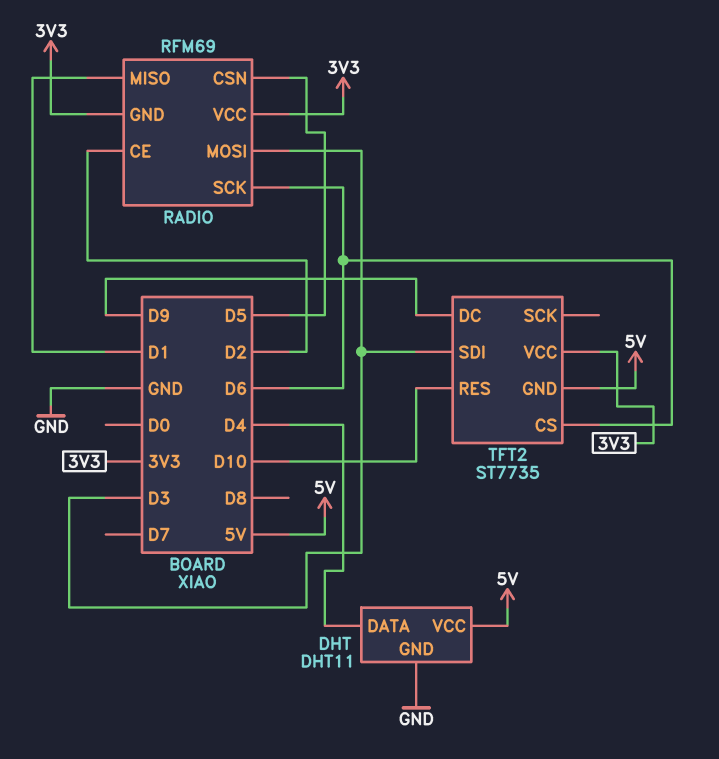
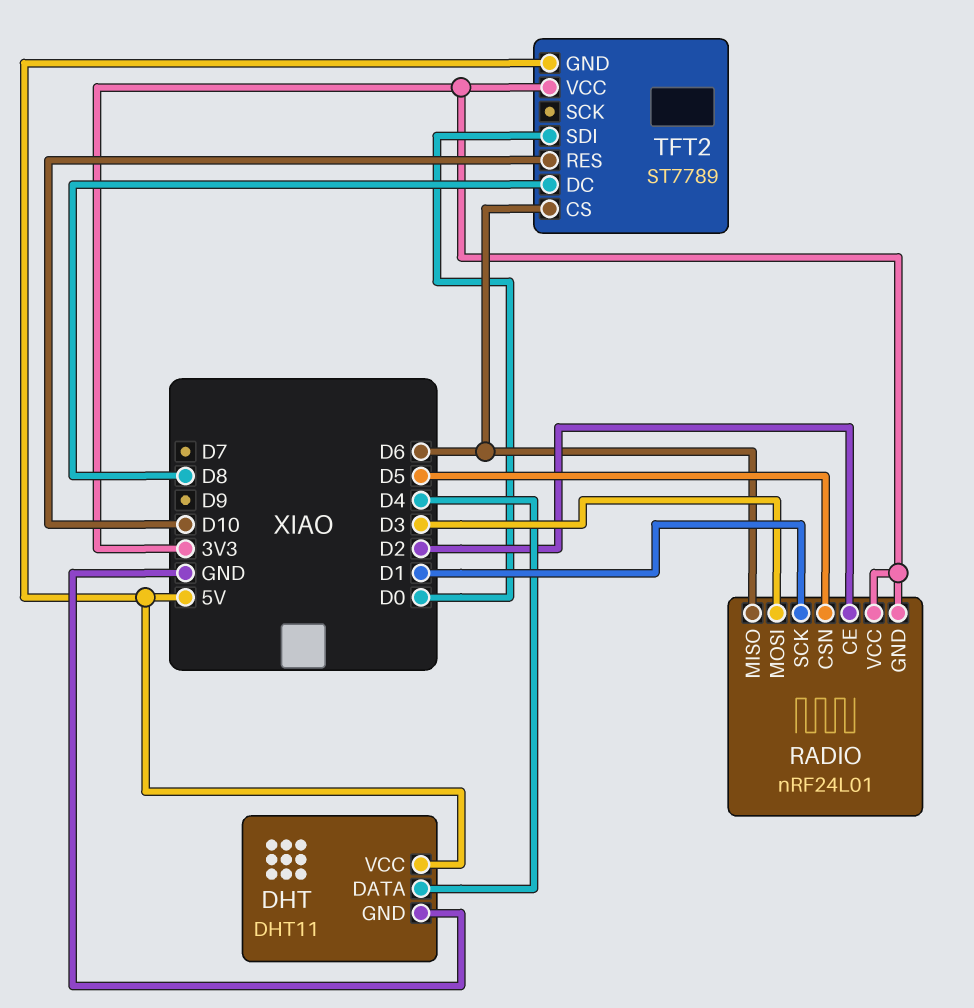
RADIO: RFM69 -> nRF24L01
RADIO pin MISO: D1 -> D6
RADIO pin SCK: D6 -> D1
TFT2: ST7735 -> ST7789
TFT2 pin DC: D9 -> D8
TFT2 pin SDI: D3 -> D0

